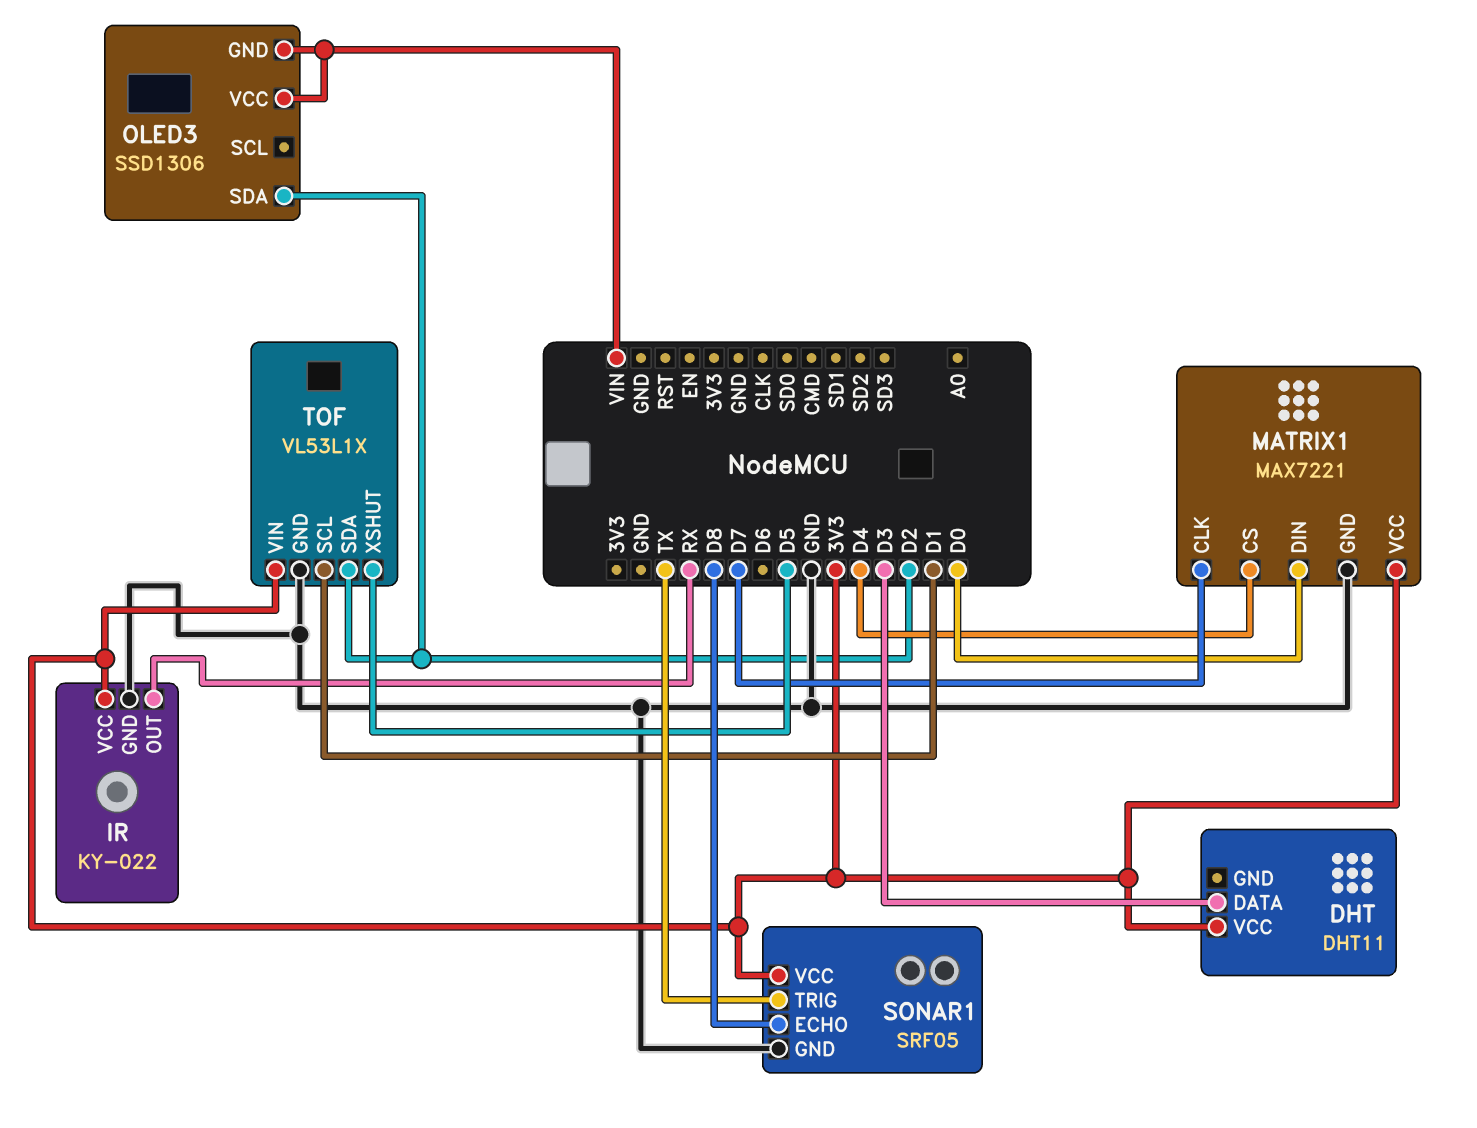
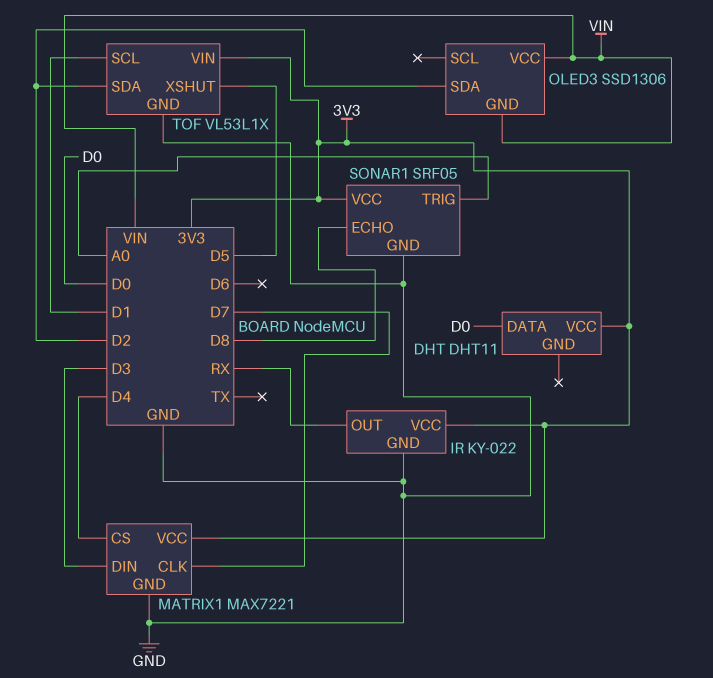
DHT pin DATA: D3 -> D0
MATRIX1 pin DIN: D0 -> D3
SONAR1 pin TRIG: TX -> A0

